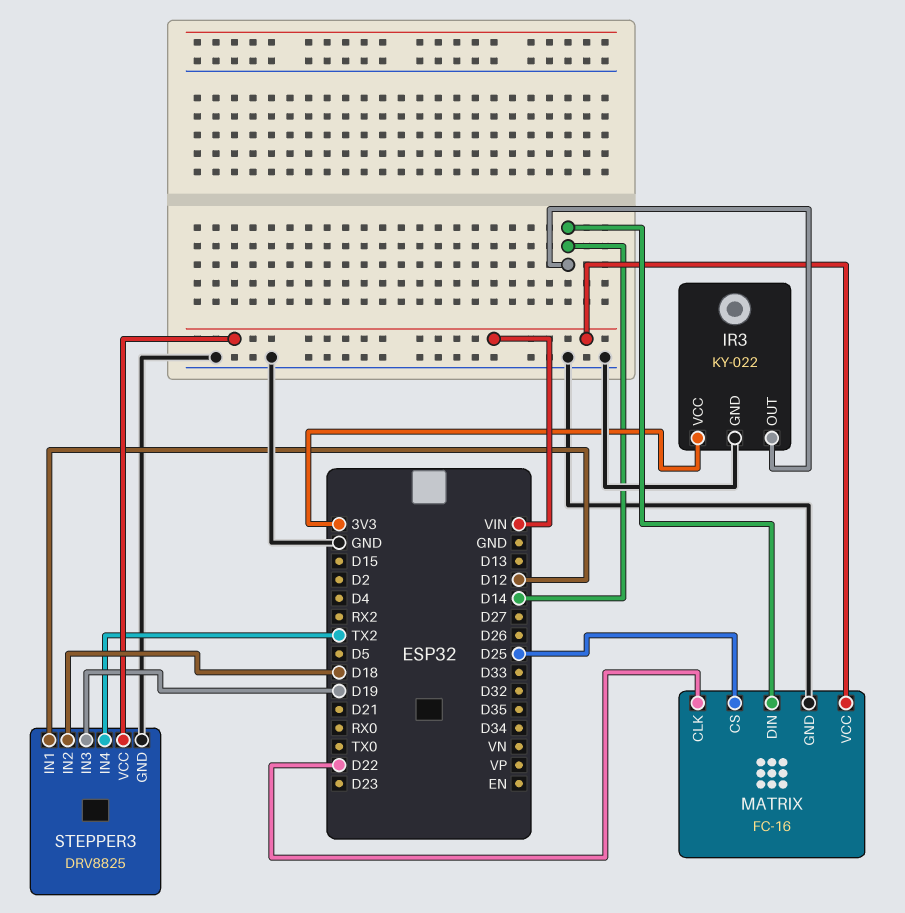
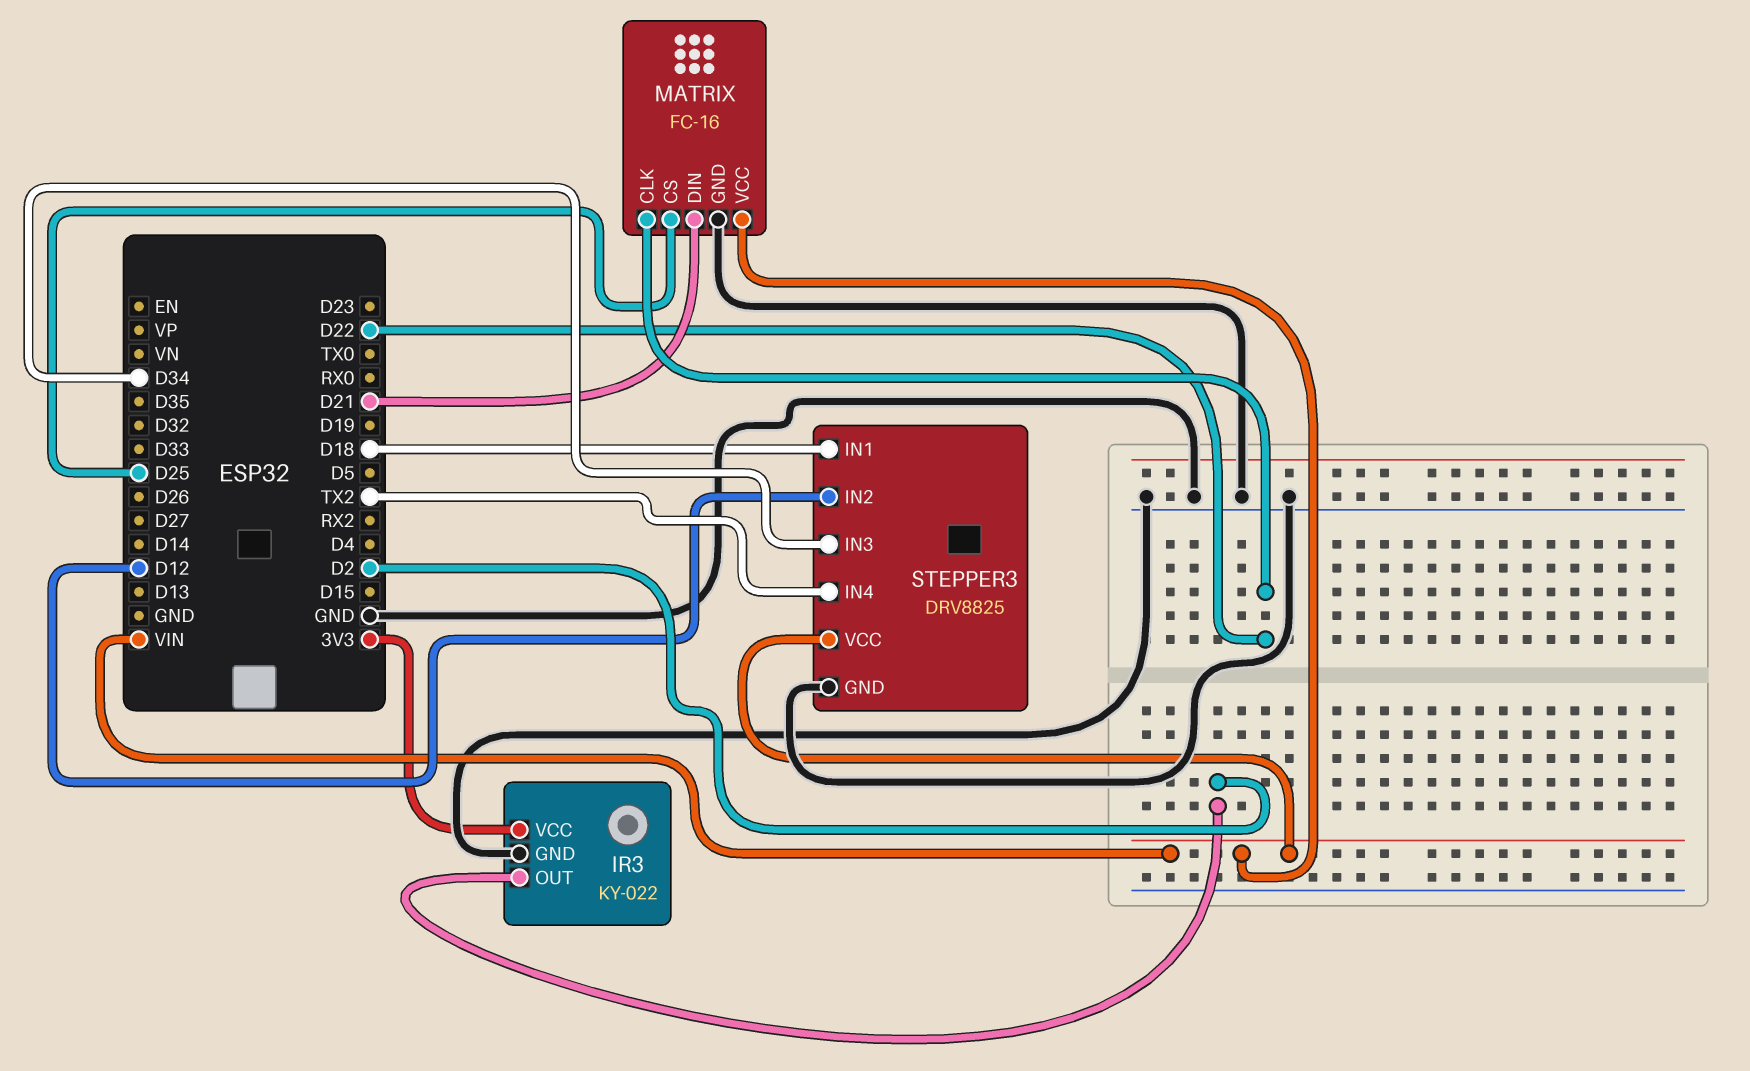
IR3 pin OUT: D14 -> D2
MATRIX pin DIN: D14 -> D21
STEPPER3 pin IN1: D12 -> D18
STEPPER3 pin IN2: D18 -> D12
STEPPER3 pin IN3: D19 -> D34

